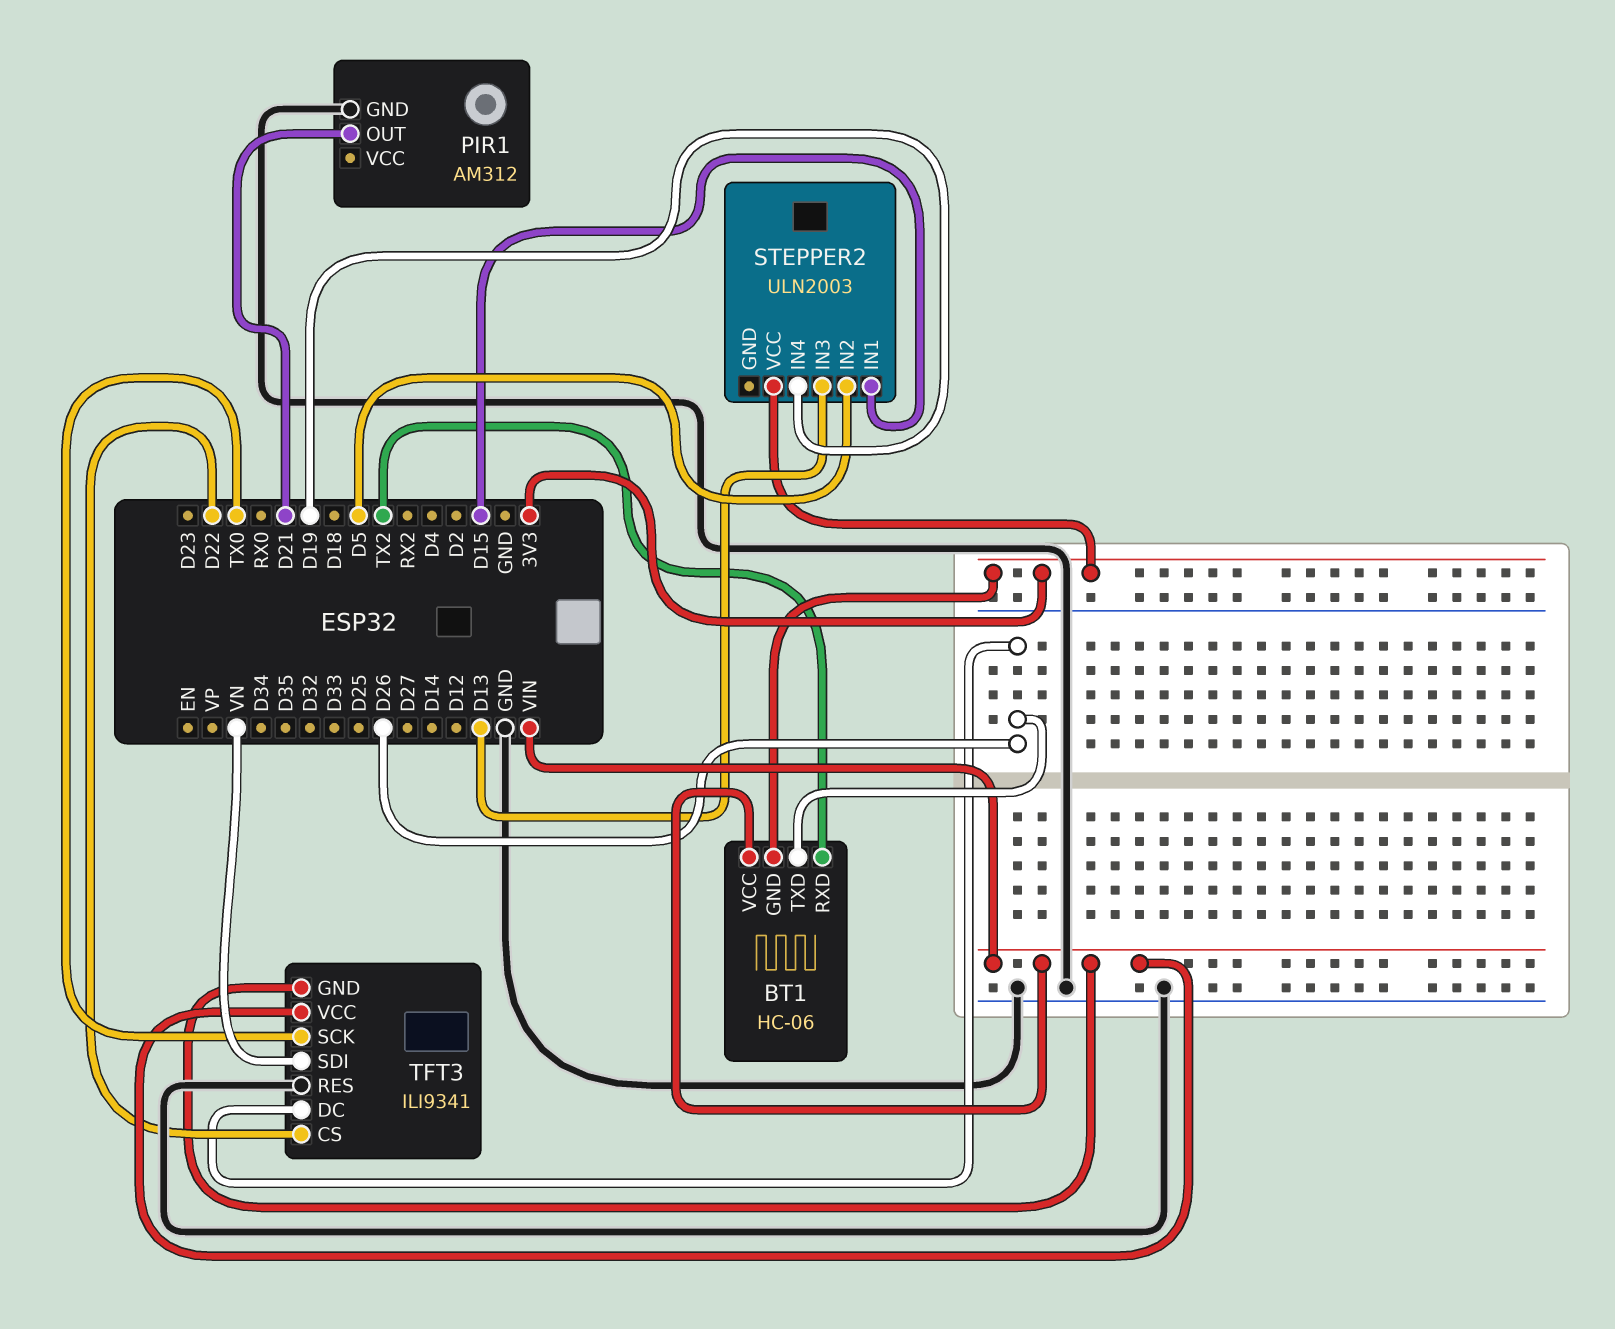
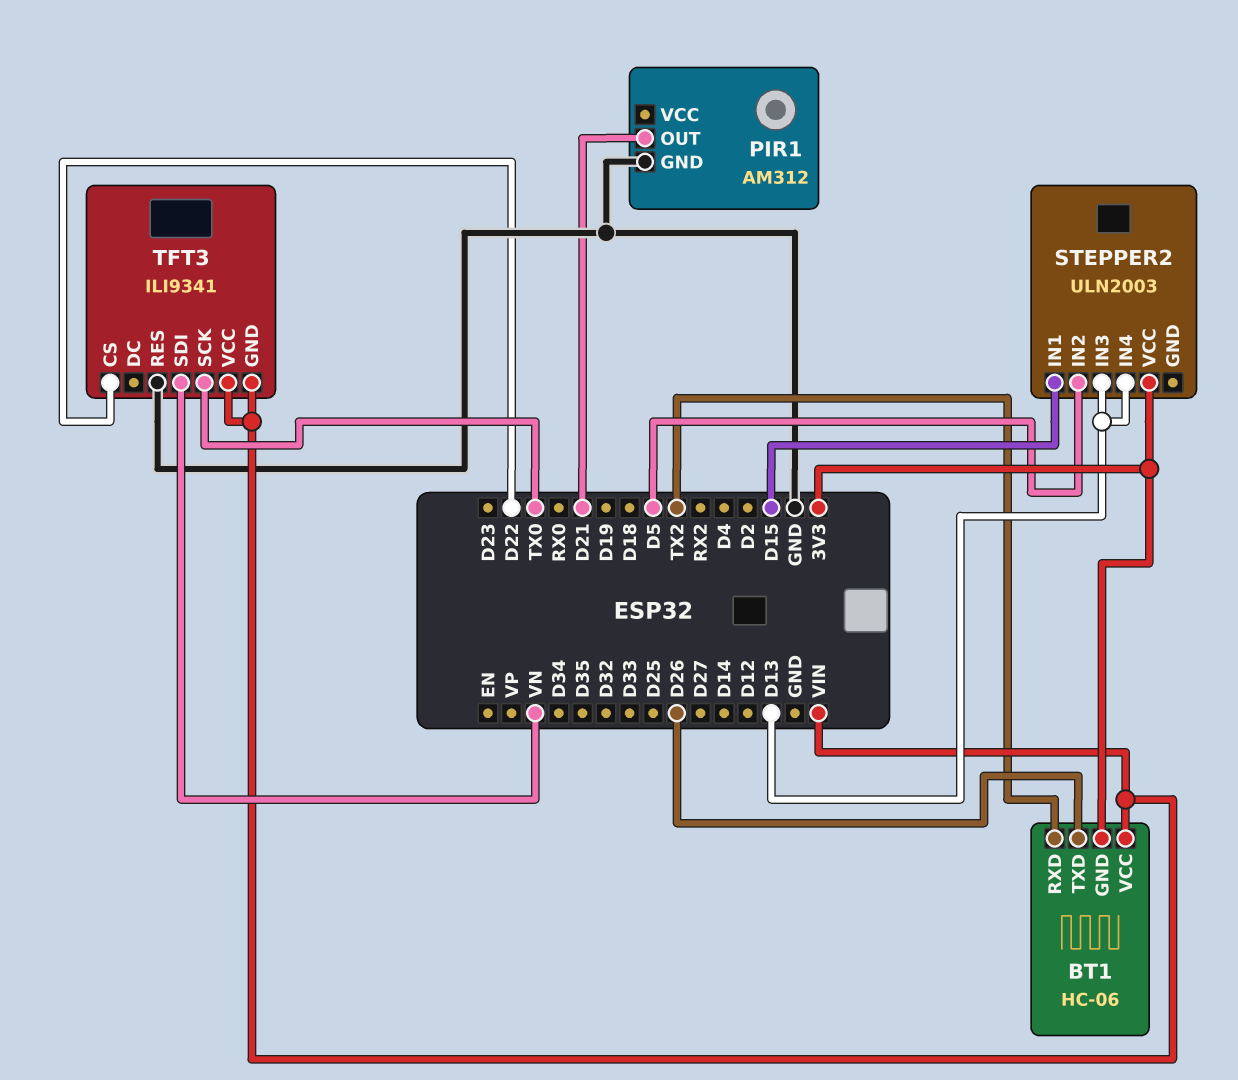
STEPPER2 pin IN4: D19 -> D13
TFT3 pin DC: D26 -> none

